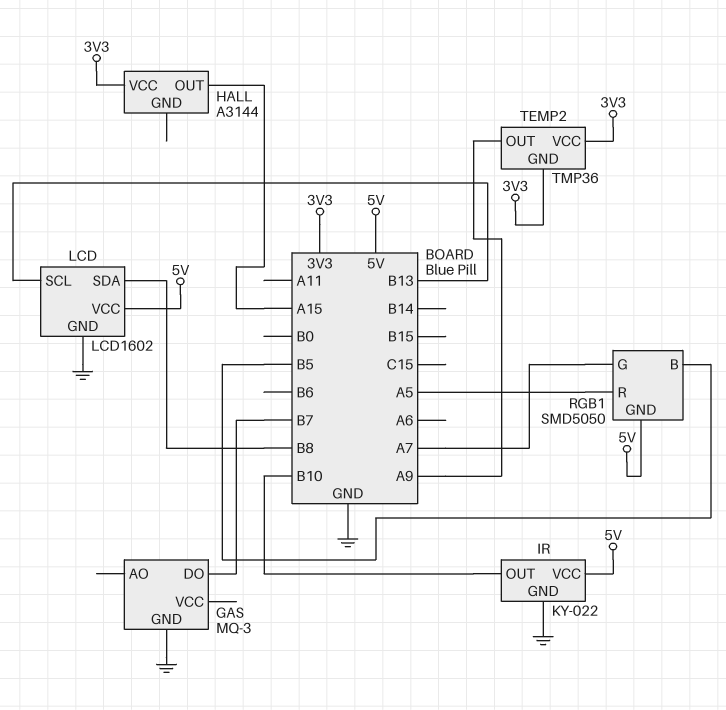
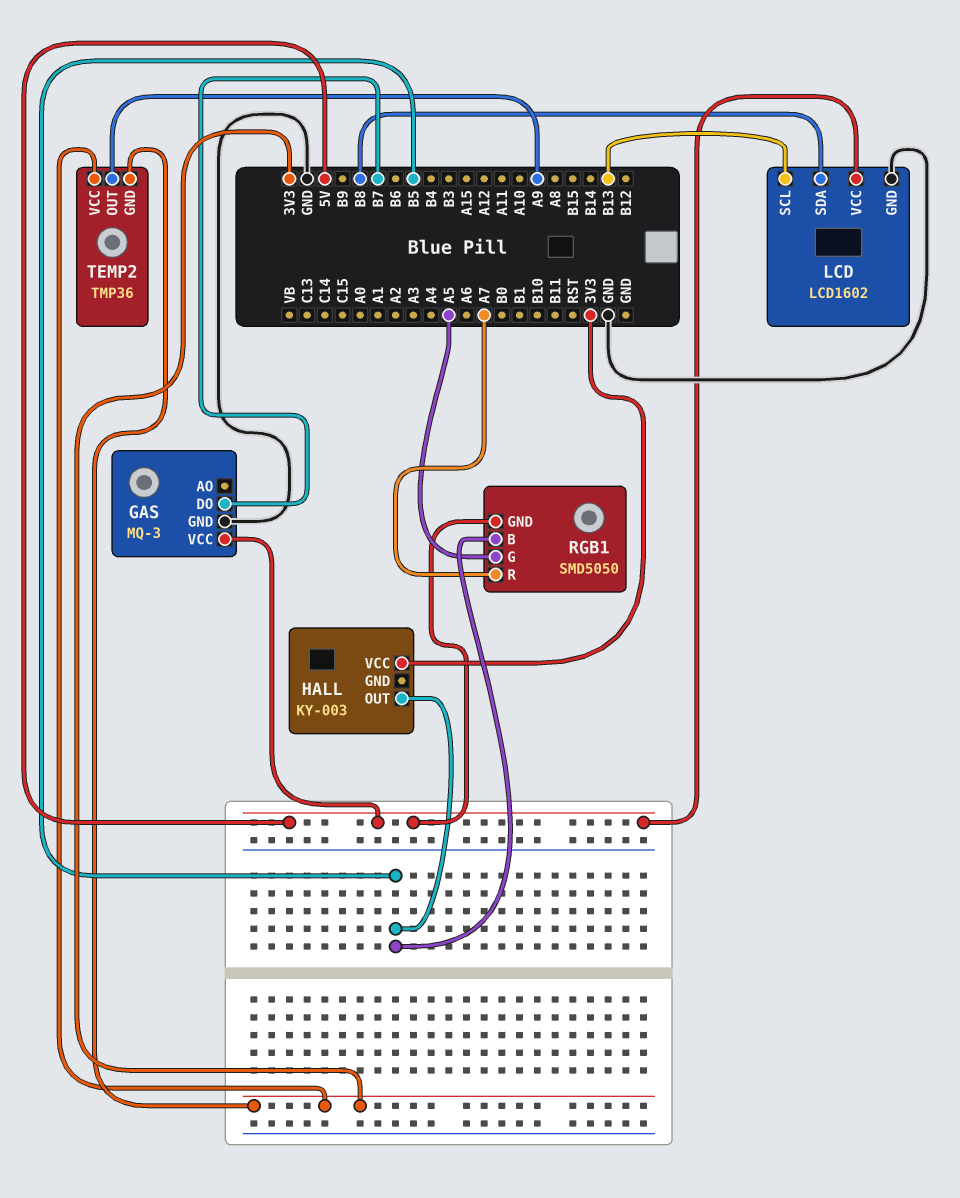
GAS pin VCC: none -> 5V
HALL: A3144 -> KY-003
HALL pin OUT: A15 -> B5
IR: KY-022 -> none
IR pin GND: GND -> none
IR pin OUT: B10 -> none
IR pin VCC: 5V -> none
RGB1 pin G: A7 -> A5
RGB1 pin R: A5 -> A7

